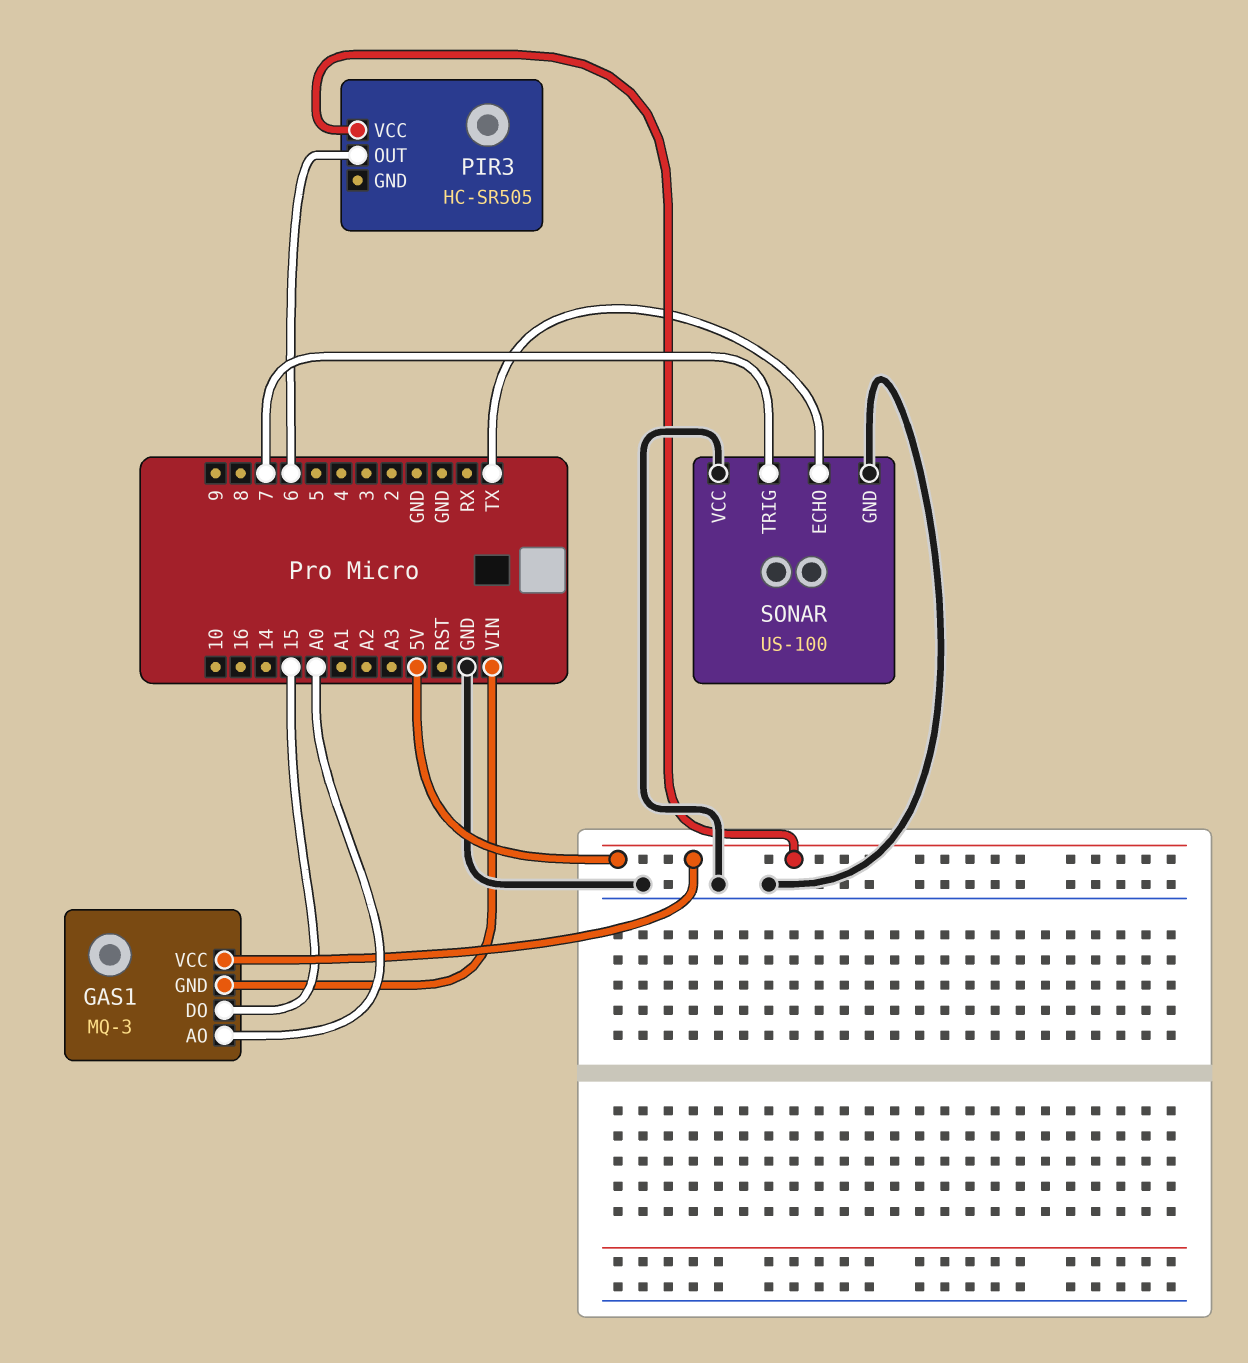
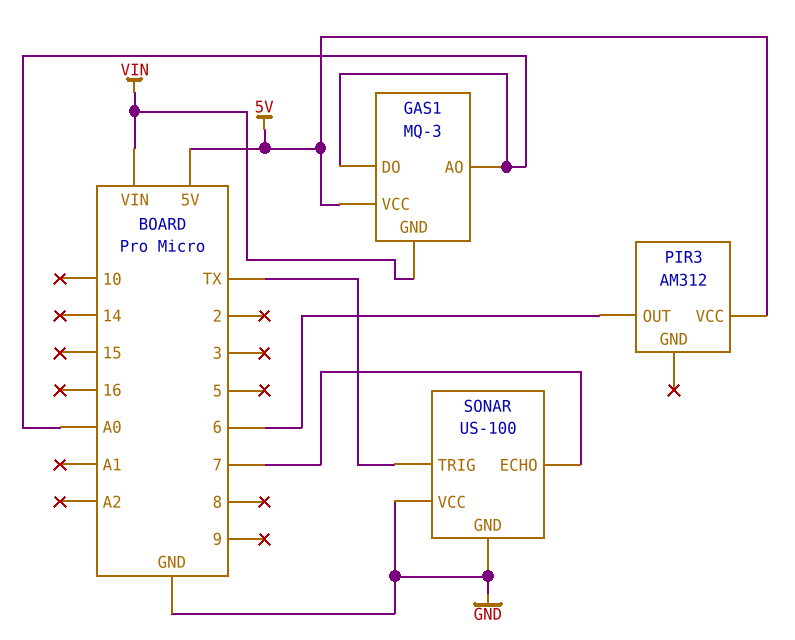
GAS1 pin DO: 15 -> A0
PIR3: HC-SR505 -> AM312
SONAR pin ECHO: TX -> 7
SONAR pin TRIG: 7 -> TX

